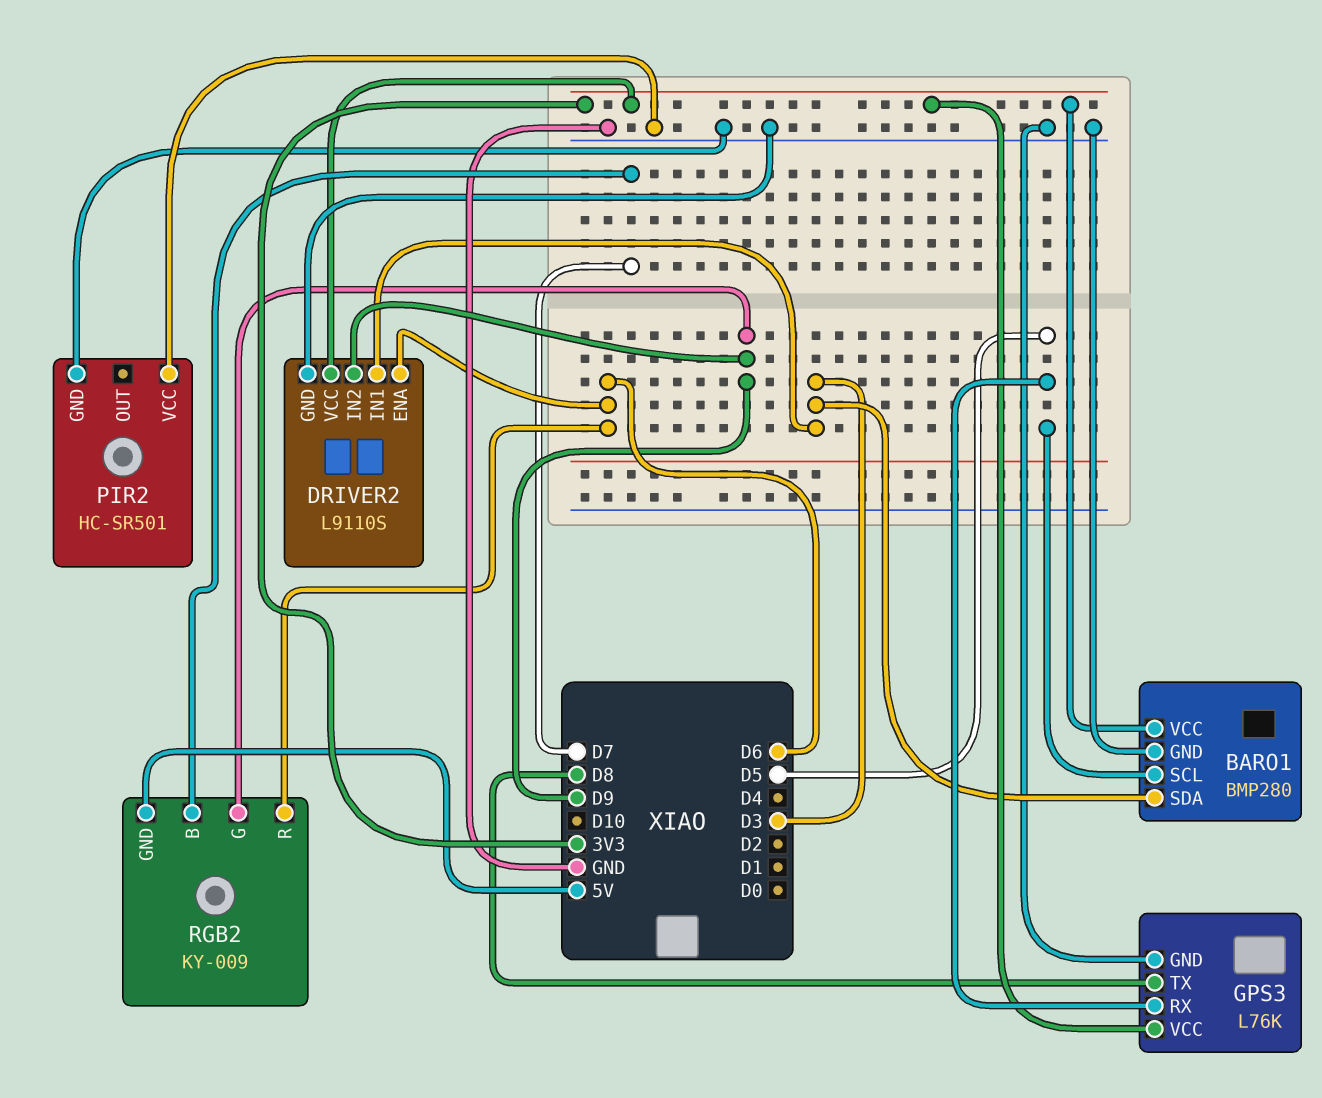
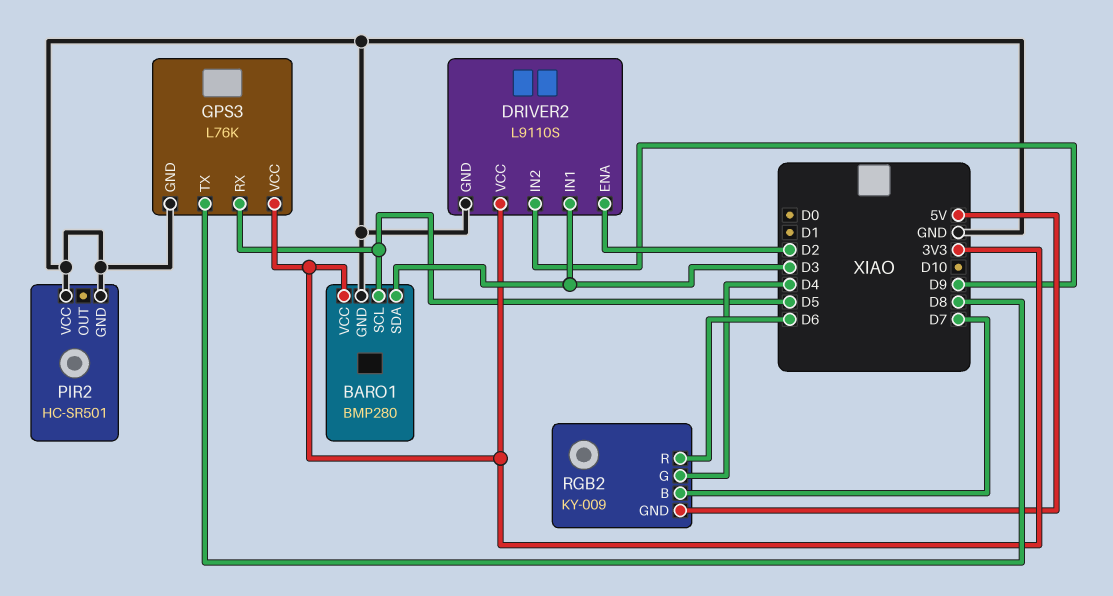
DRIVER2 pin ENA: D6 -> D2
RGB2 pin G: D9 -> D4

